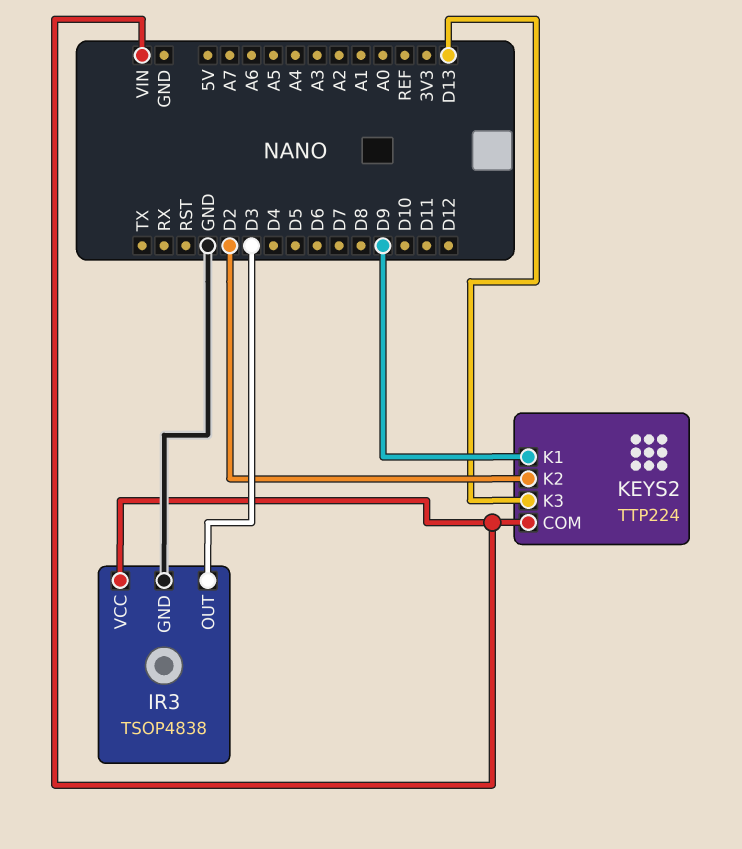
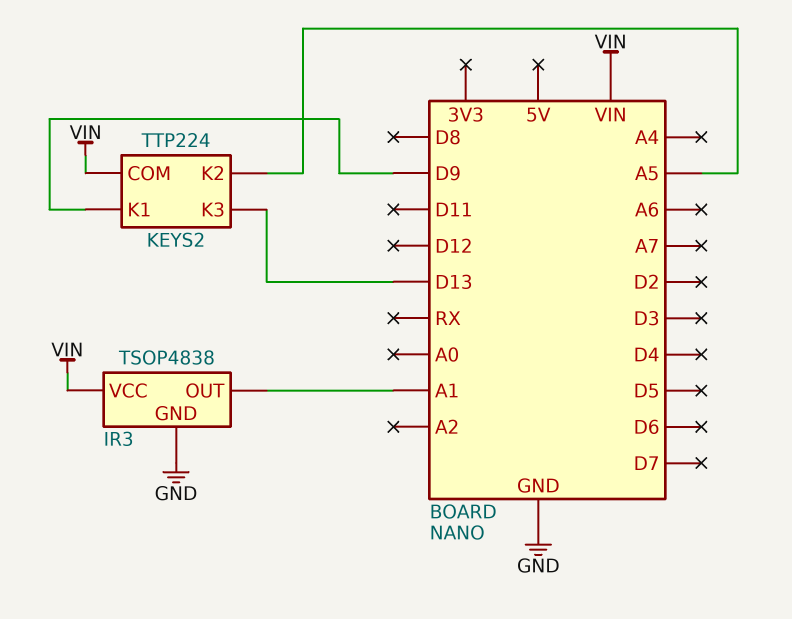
IR3 pin OUT: D3 -> A1
KEYS2 pin K2: D2 -> A5

